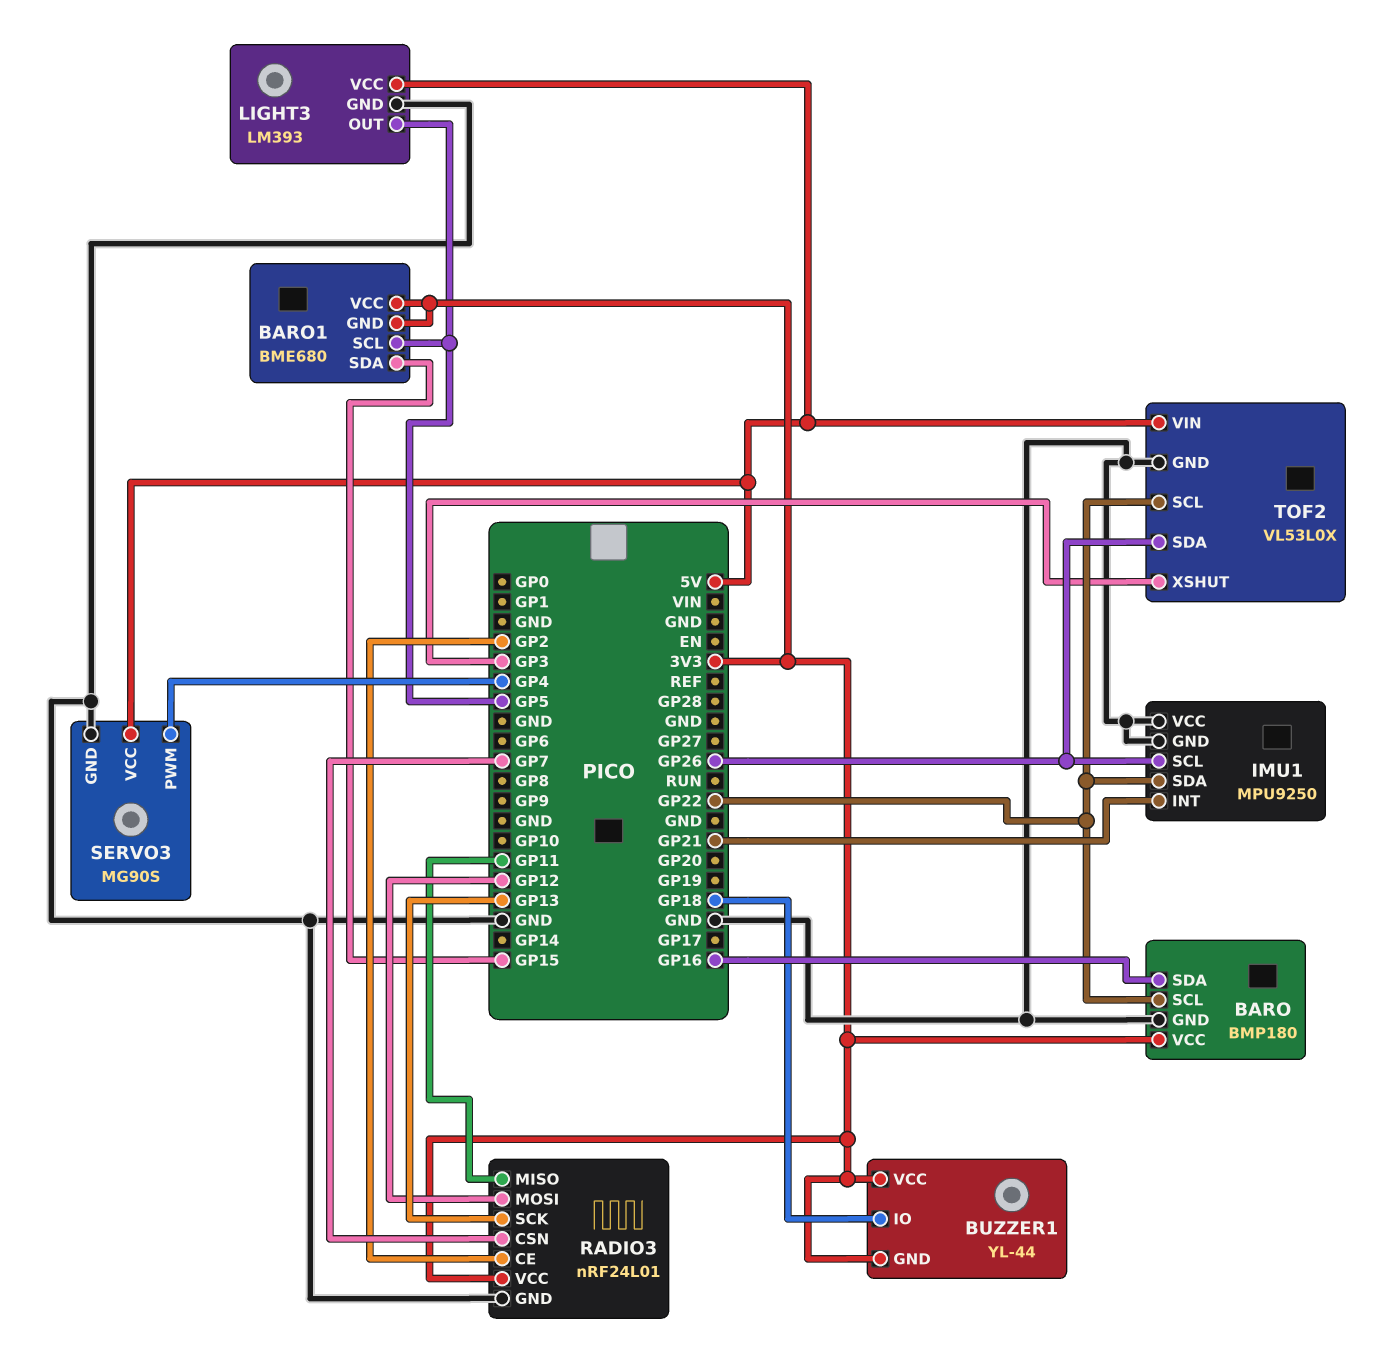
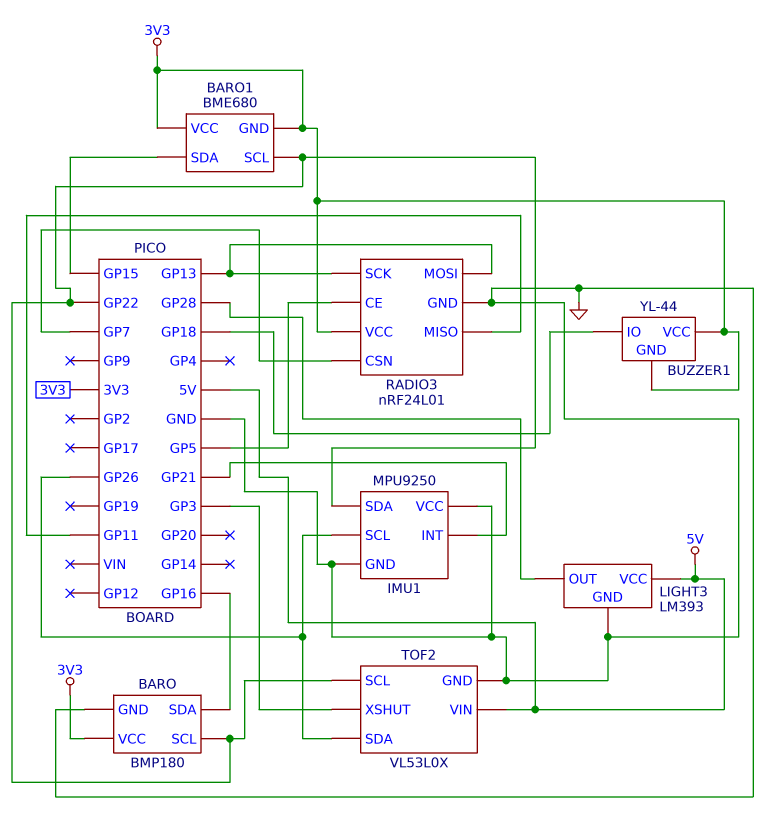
BARO1 pin SCL: GP5 -> GP22
LIGHT3 pin OUT: GP5 -> GP28
RADIO3 pin CE: GP2 -> GP5
RADIO3 pin MOSI: GP12 -> GP13
SERVO3: MG90S -> none
SERVO3 pin GND: GND -> none
SERVO3 pin PWM: GP4 -> none
SERVO3 pin VCC: 5V -> none

